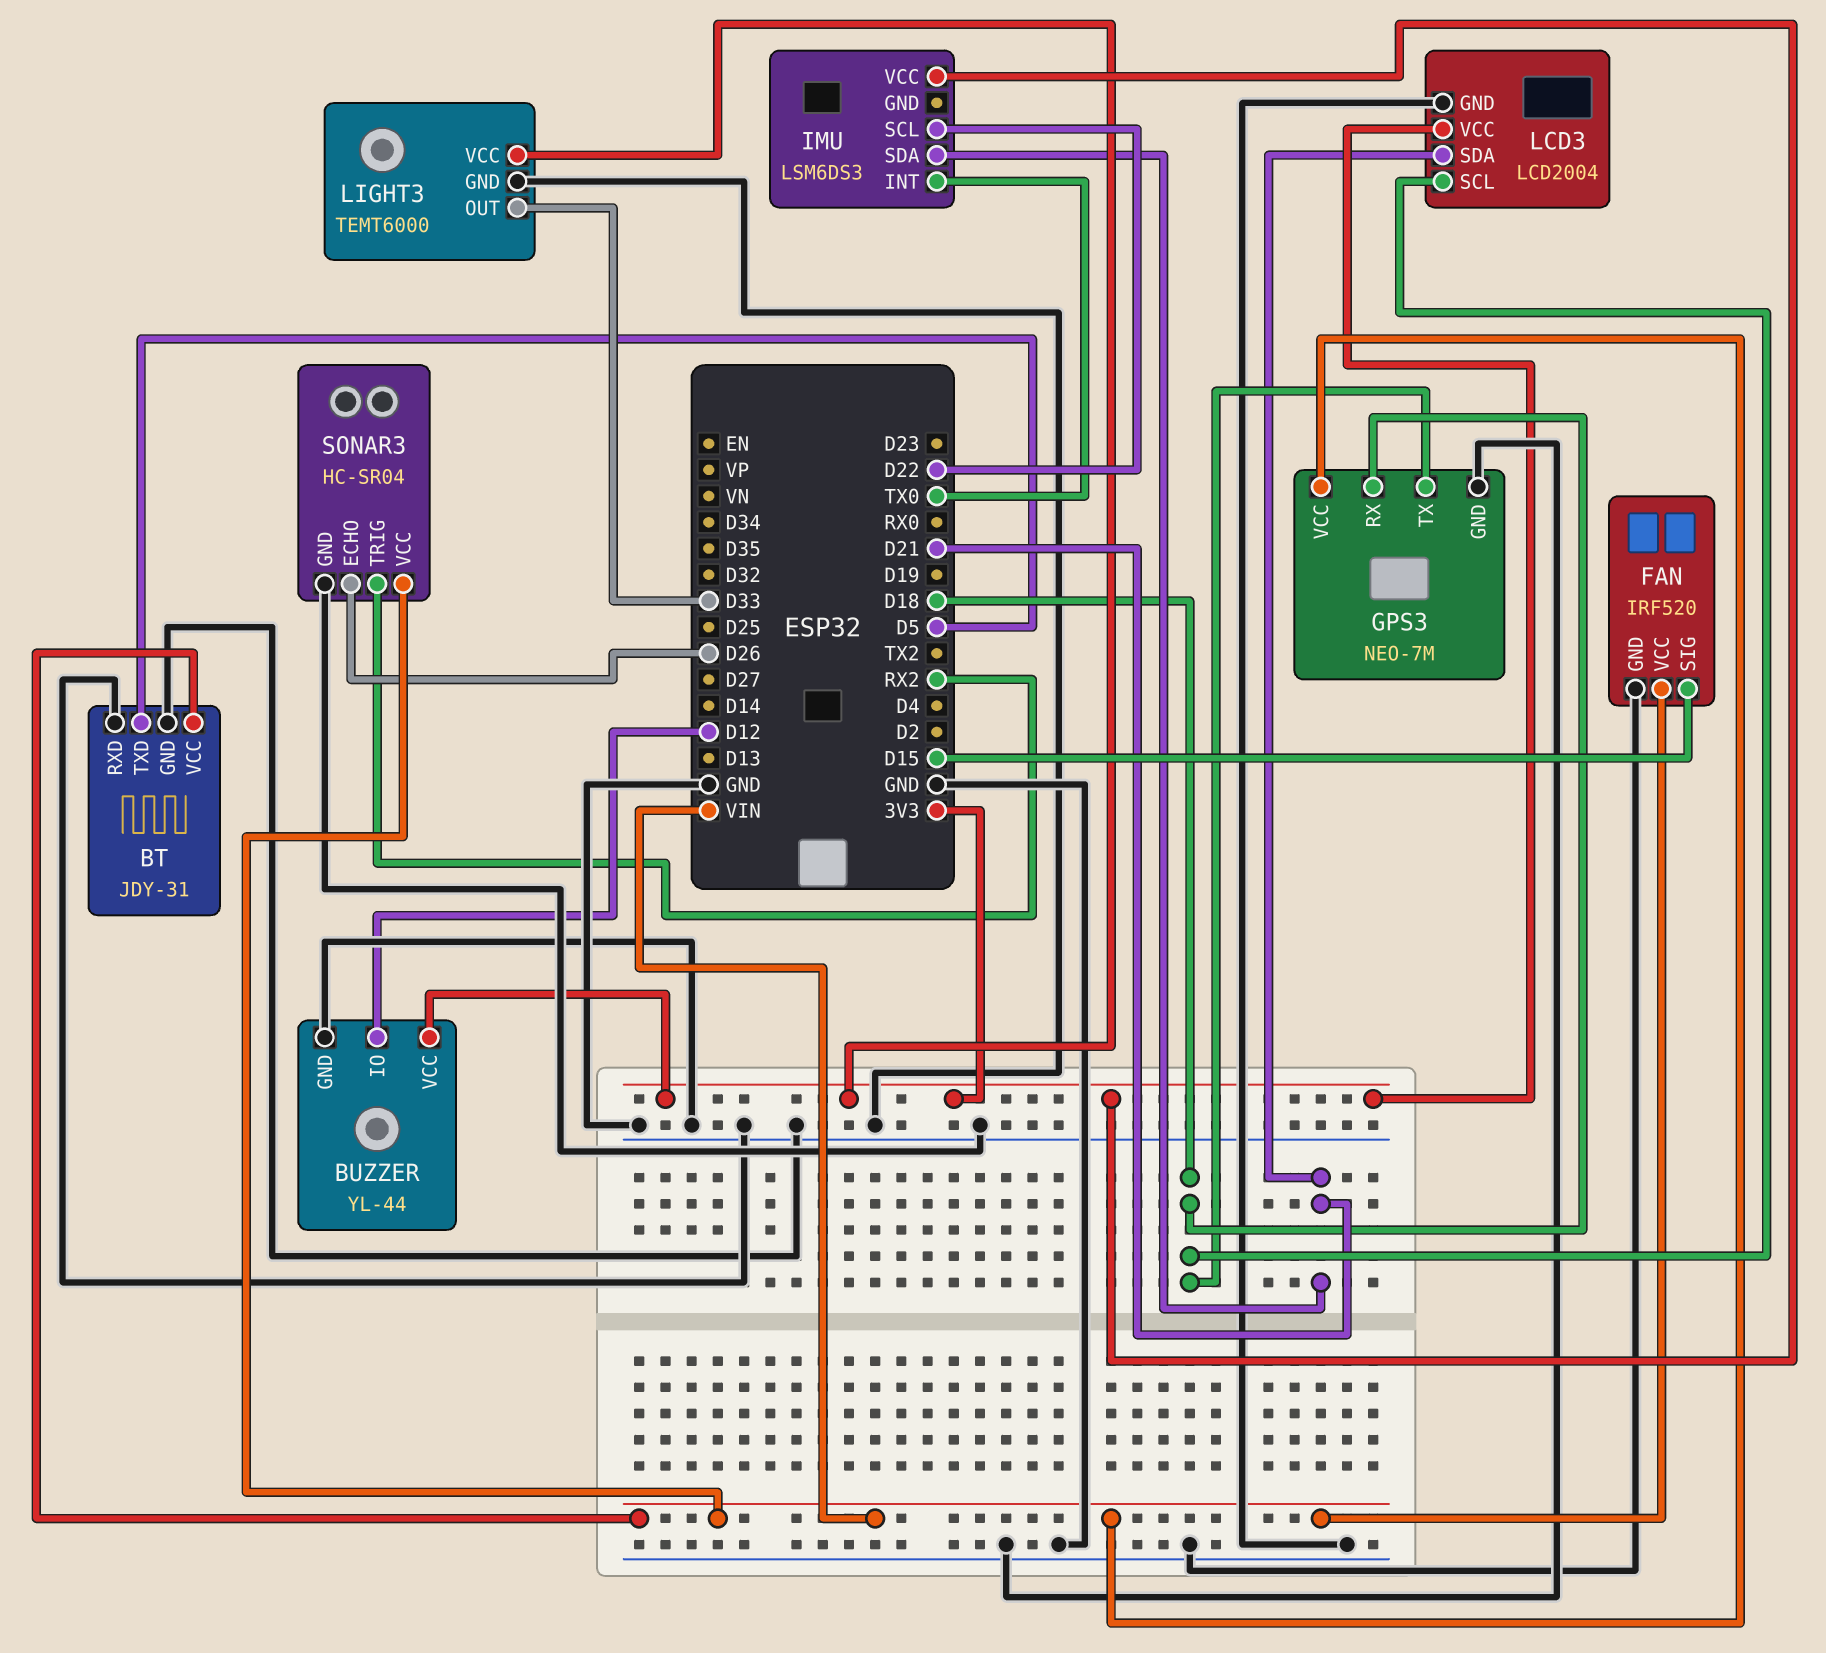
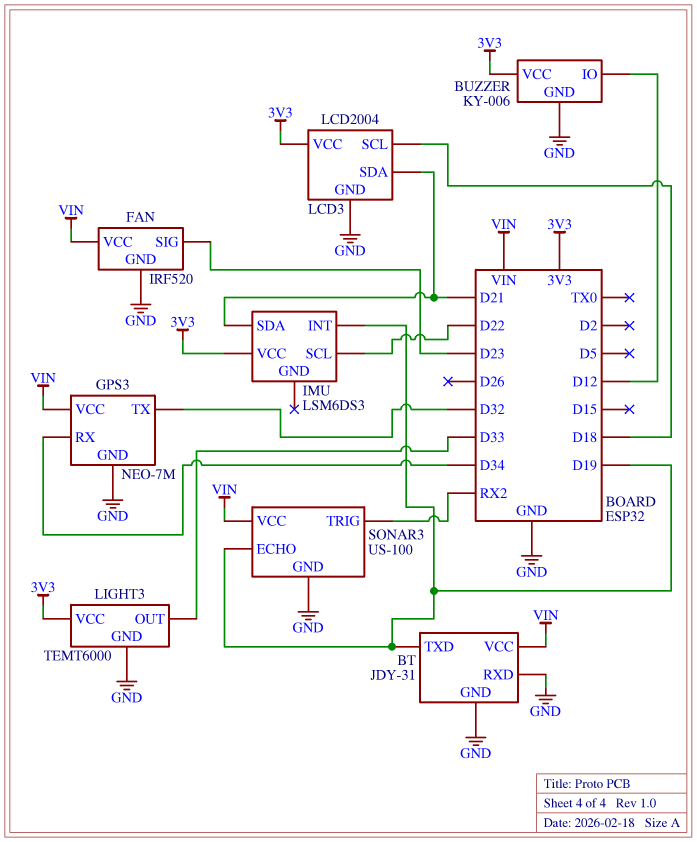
BT pin TXD: D5 -> D19
BUZZER: YL-44 -> KY-006
FAN pin SIG: D15 -> D23
GPS3 pin RX: D18 -> D34
GPS3 pin TX: D18 -> D32
IMU pin INT: TX0 -> D19
SONAR3: HC-SR04 -> US-100
SONAR3 pin ECHO: D26 -> D19

